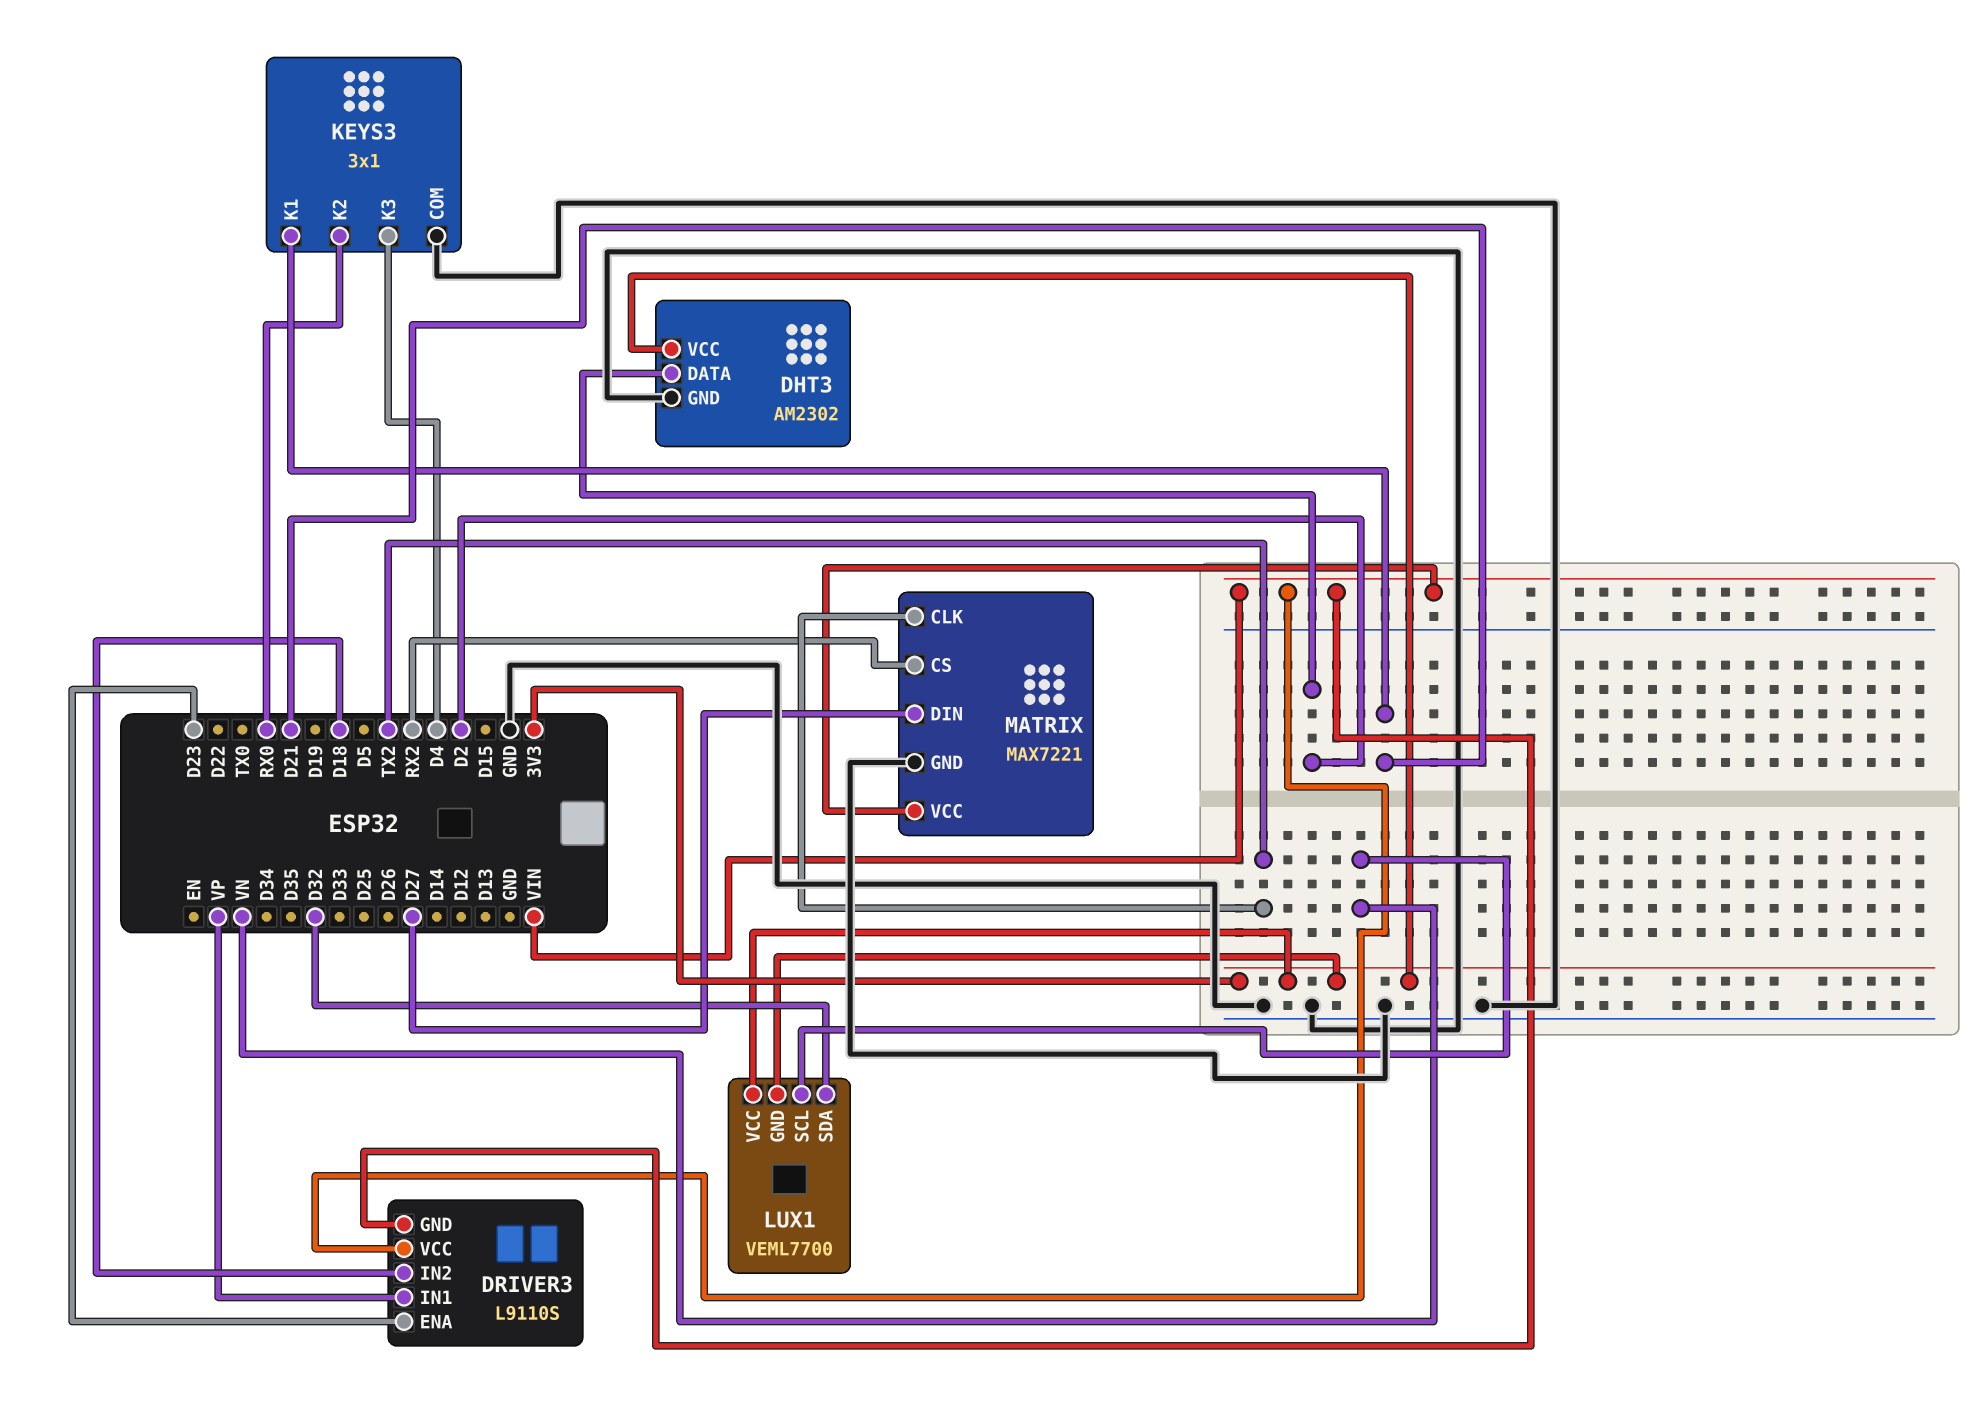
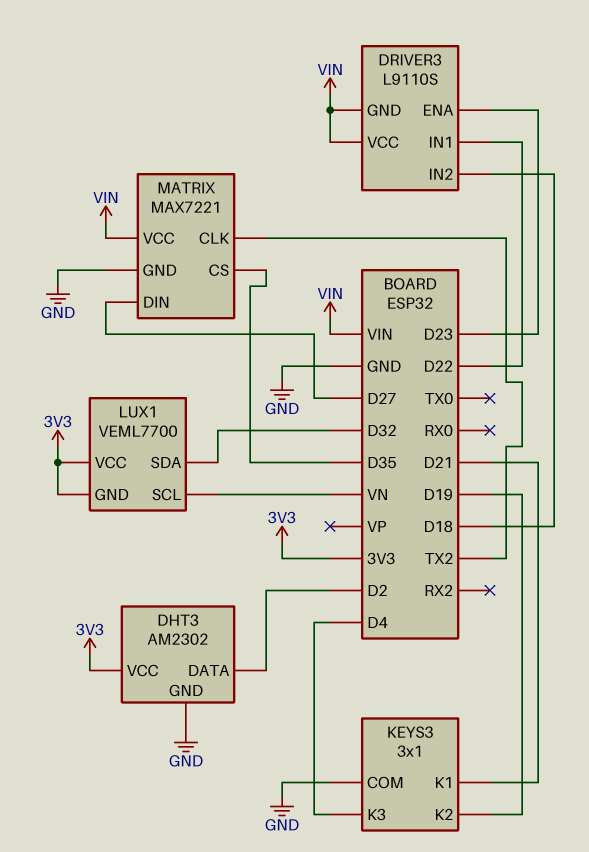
DRIVER3 pin IN1: VP -> D22
KEYS3 pin K2: RX0 -> D19
MATRIX pin CS: RX2 -> D35

